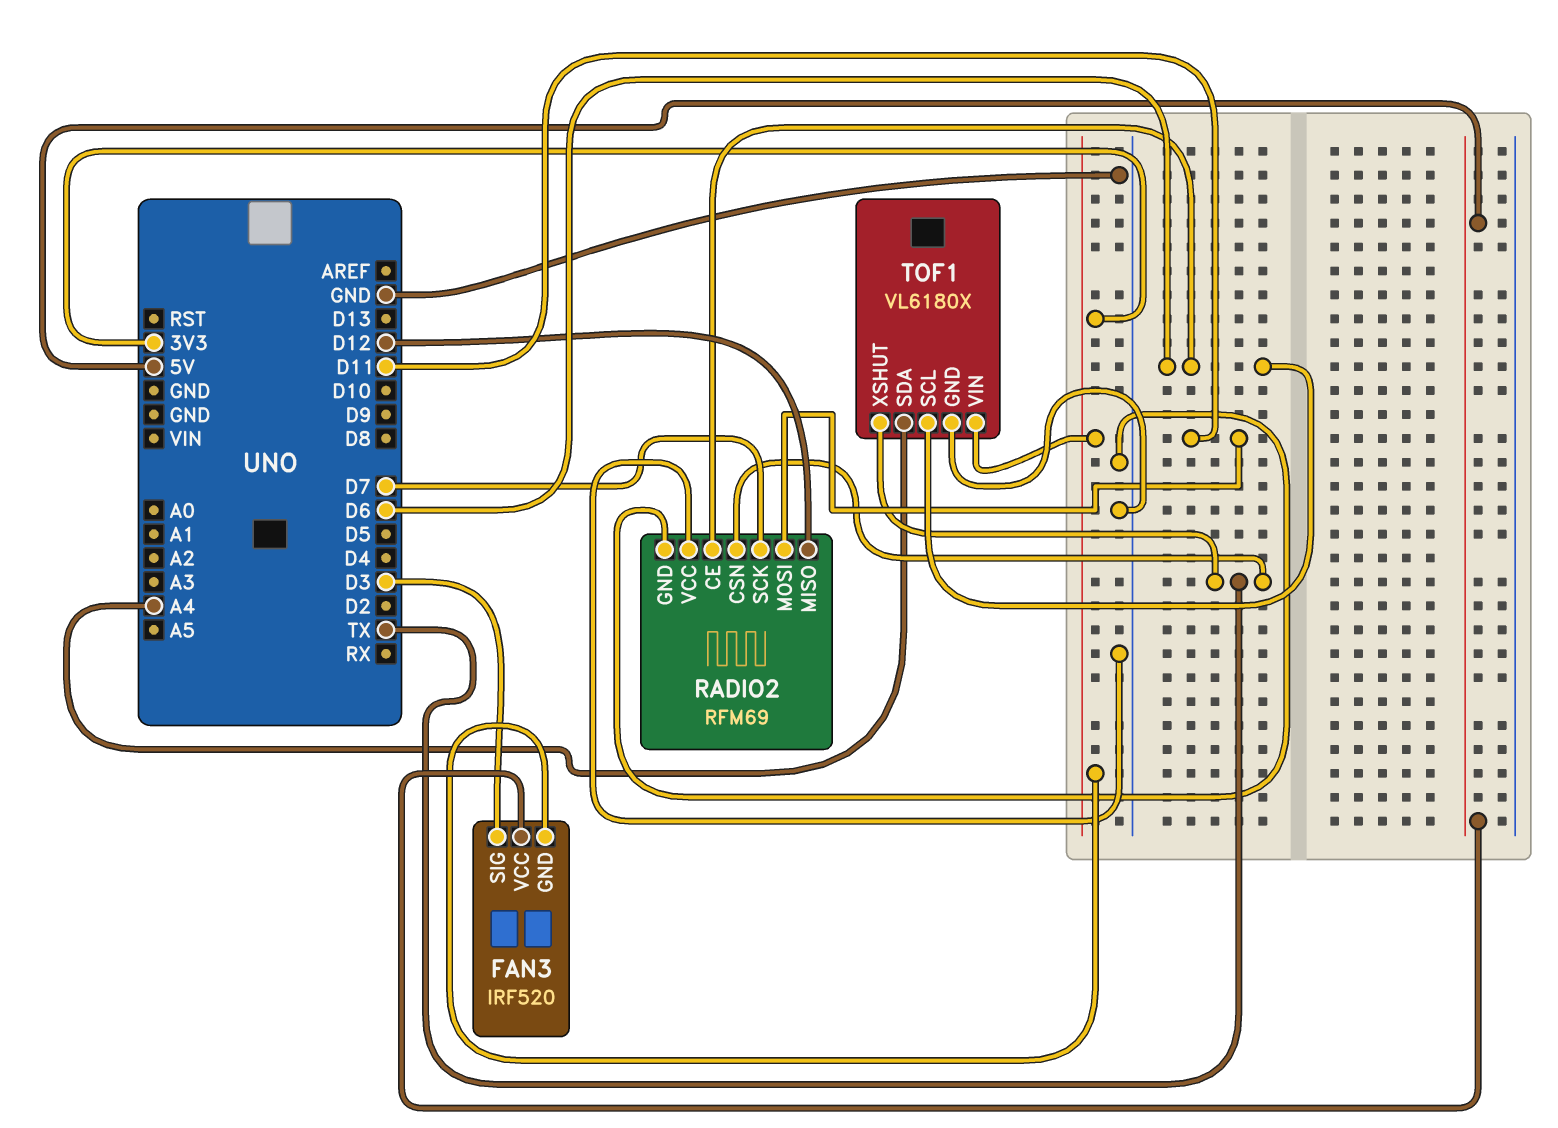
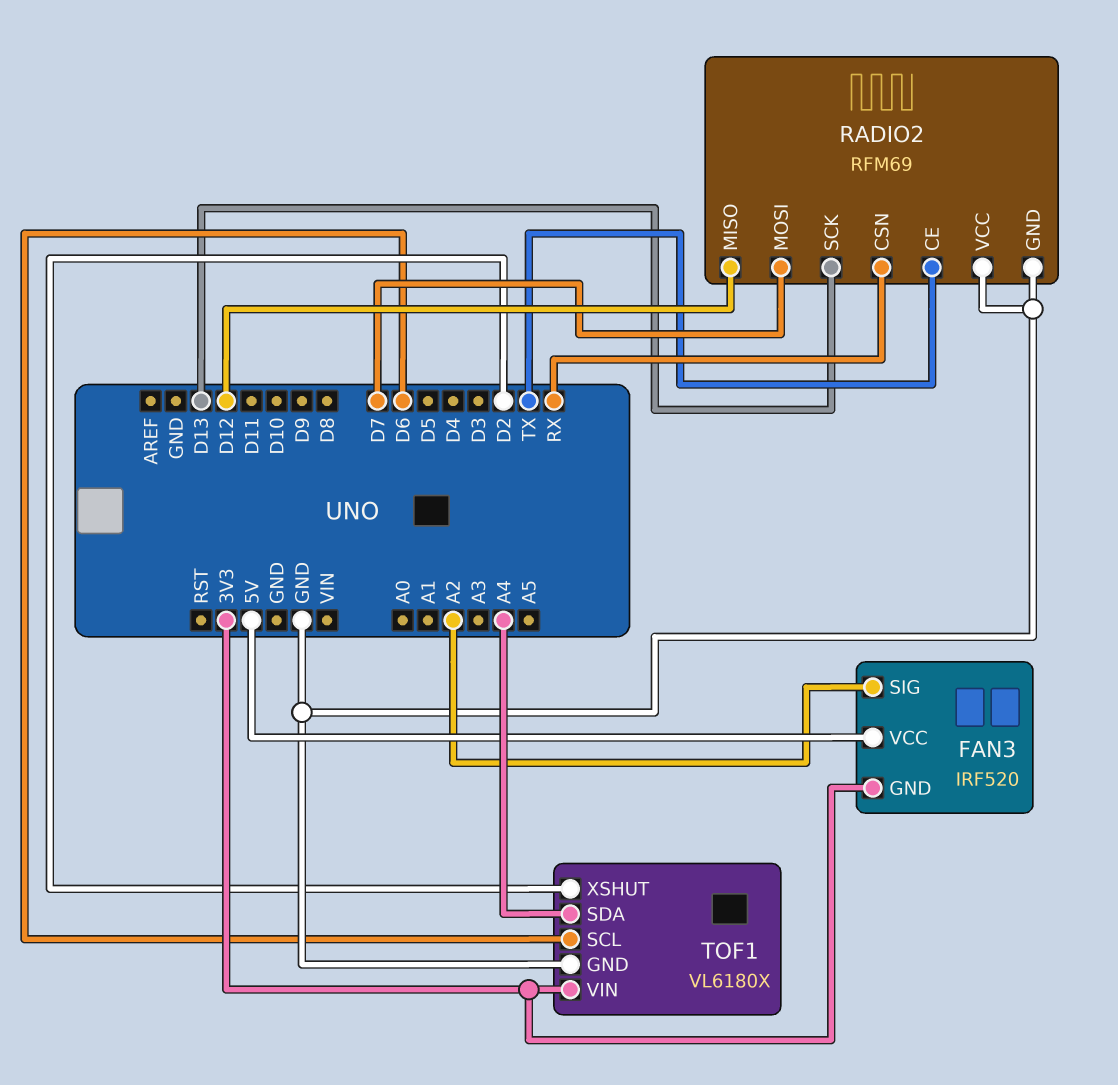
FAN3 pin SIG: D3 -> A2
RADIO2 pin CE: D6 -> TX
RADIO2 pin CSN: TX -> RX
RADIO2 pin MOSI: D11 -> D7
RADIO2 pin SCK: D7 -> D13
TOF1 pin XSHUT: TX -> D2

